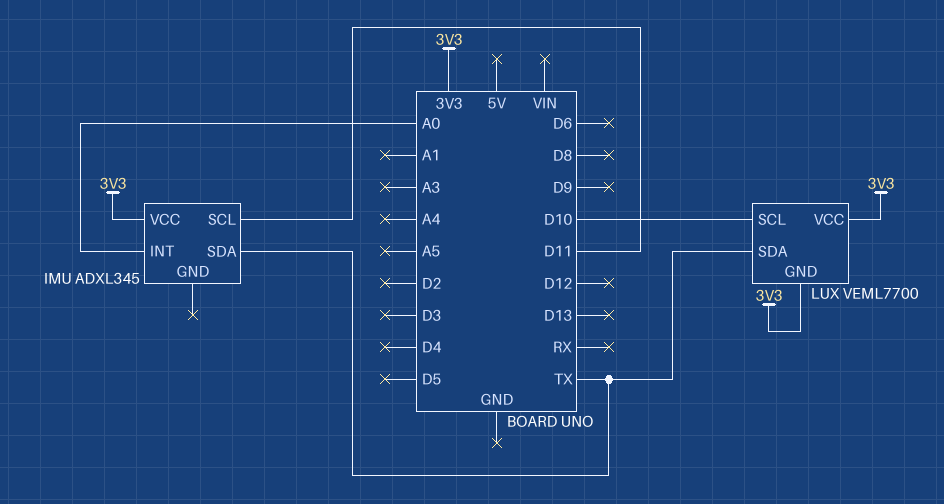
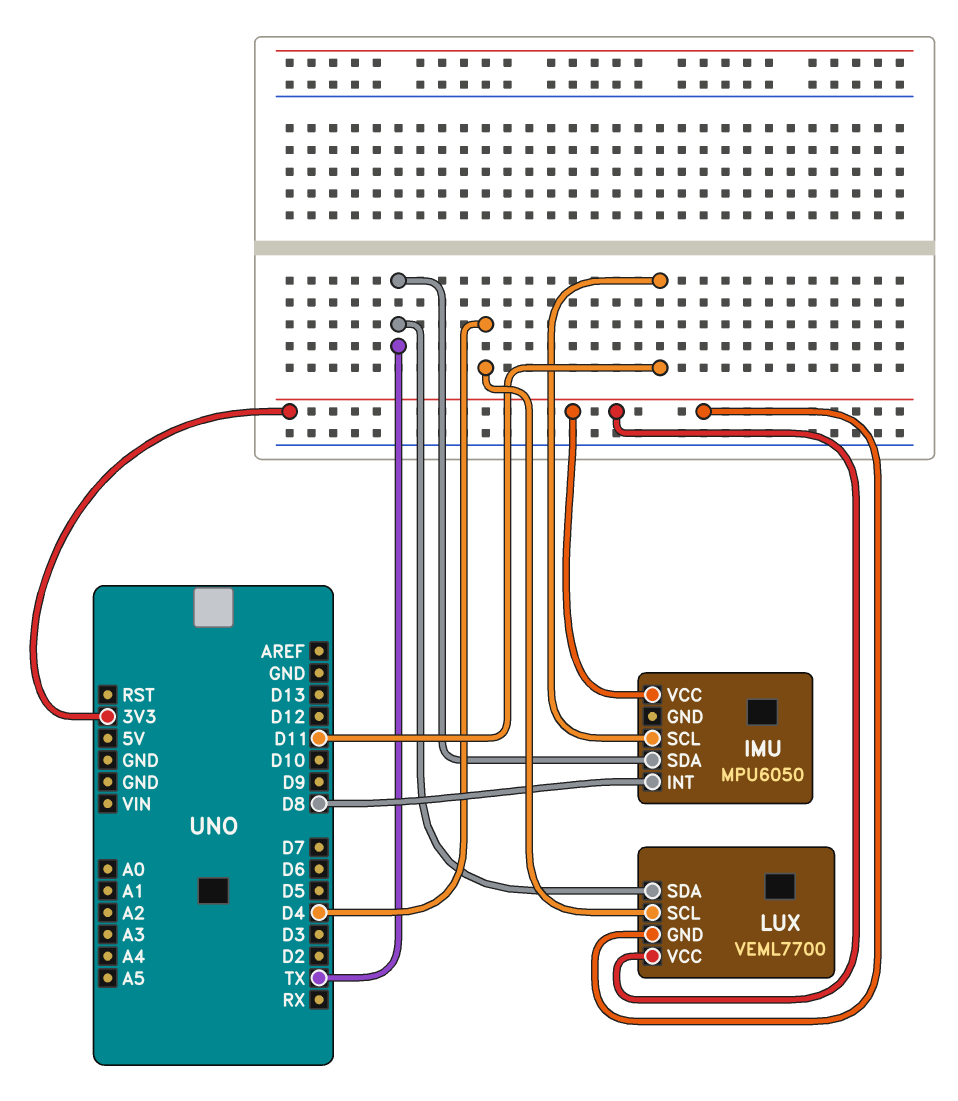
IMU: ADXL345 -> MPU6050
IMU pin INT: A0 -> D8
LUX pin SCL: D10 -> D4

